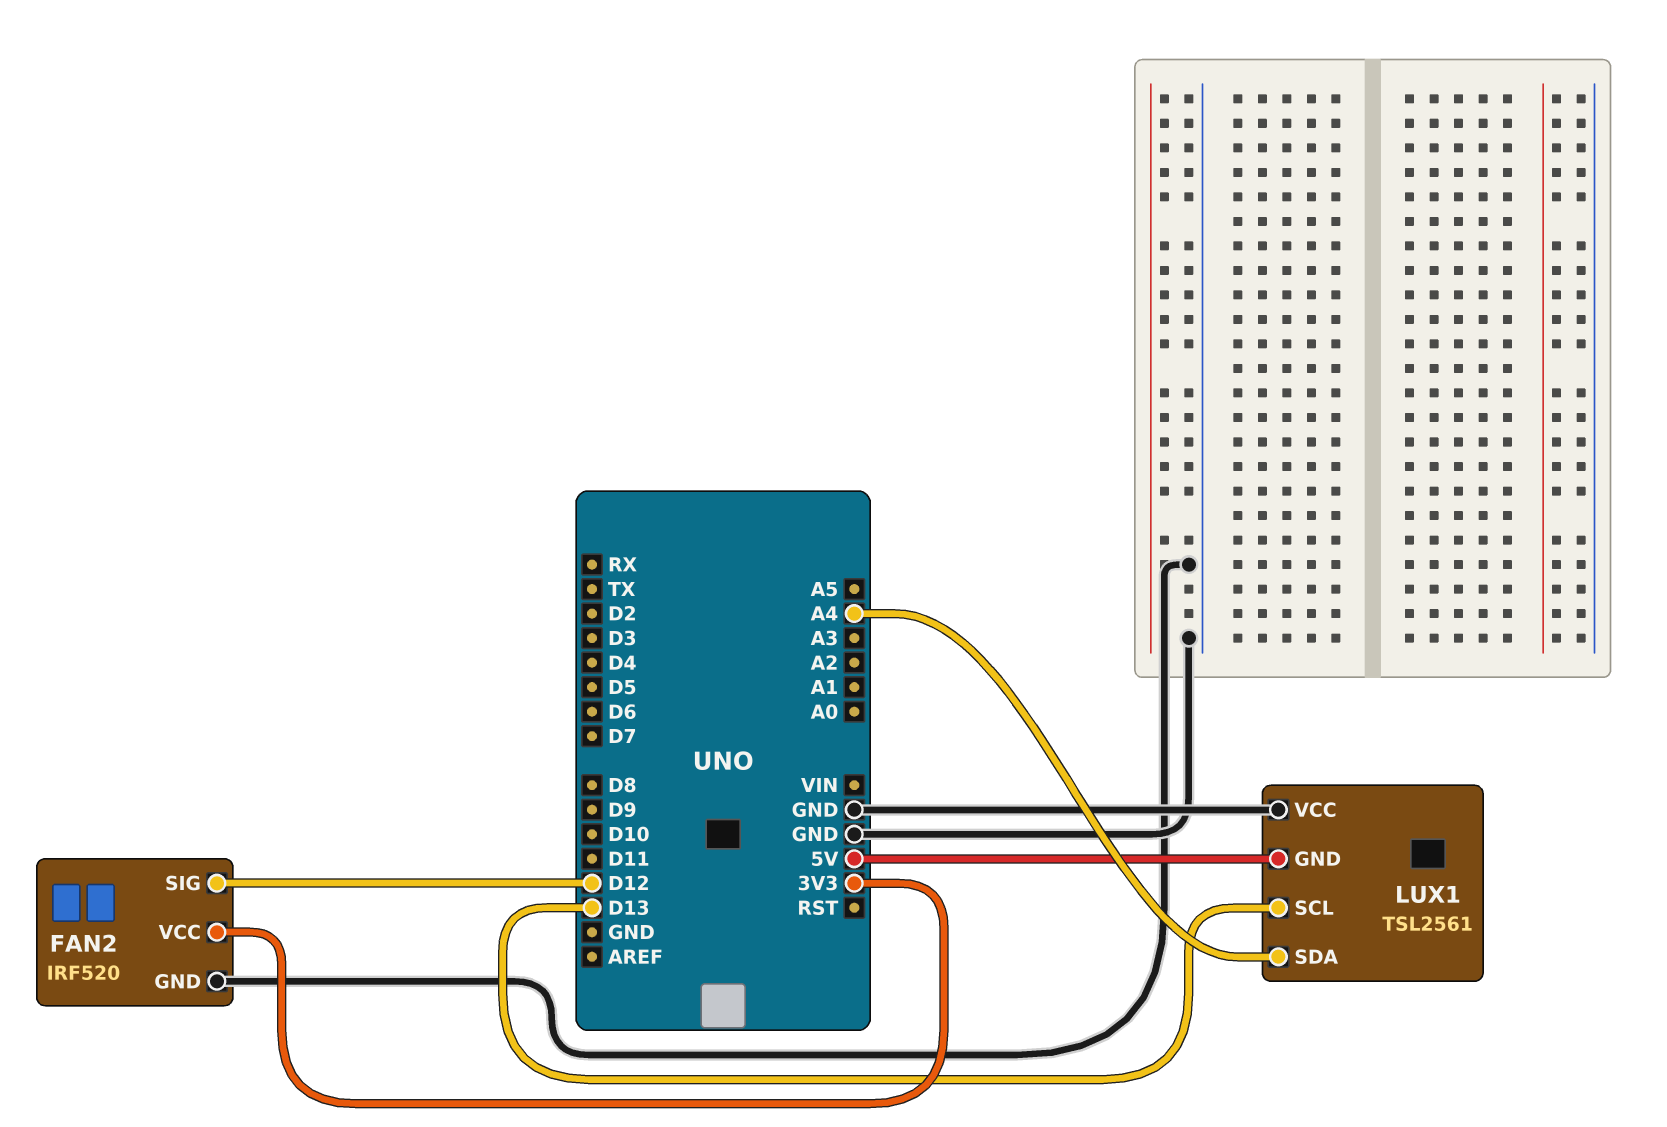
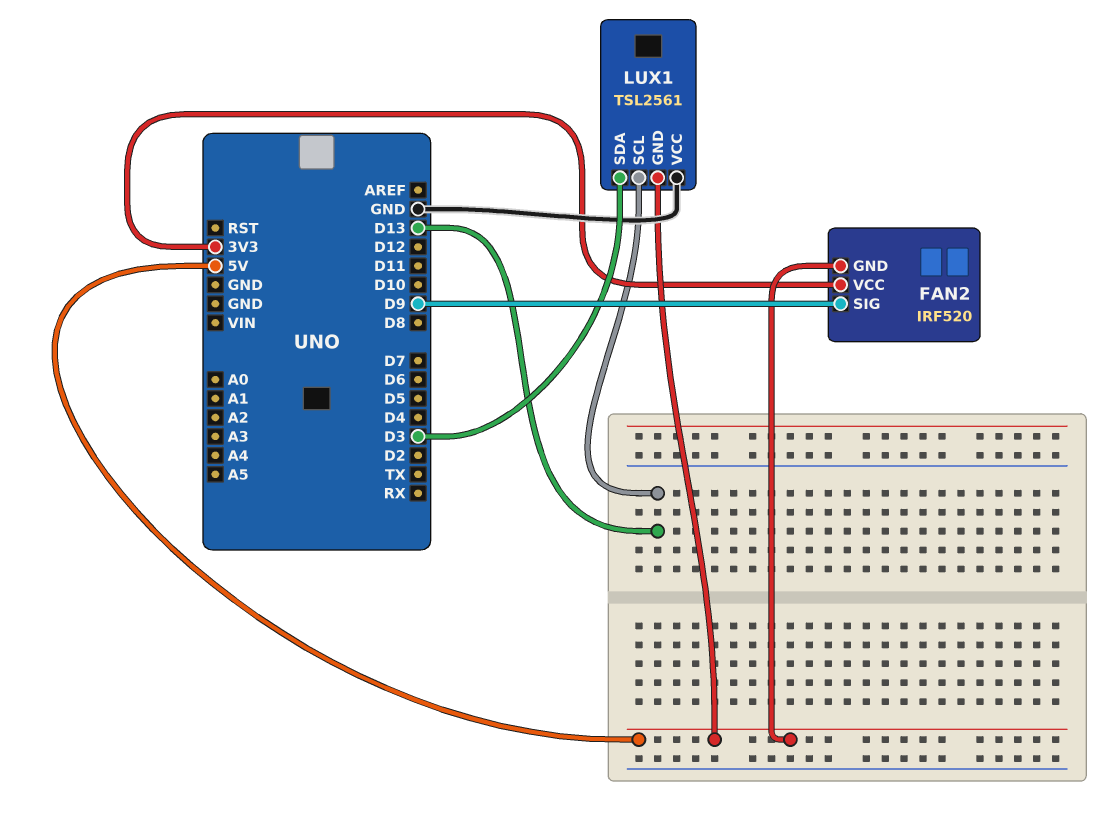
FAN2 pin GND: GND -> 5V
FAN2 pin SIG: D12 -> D9
LUX1 pin SDA: A4 -> D3

